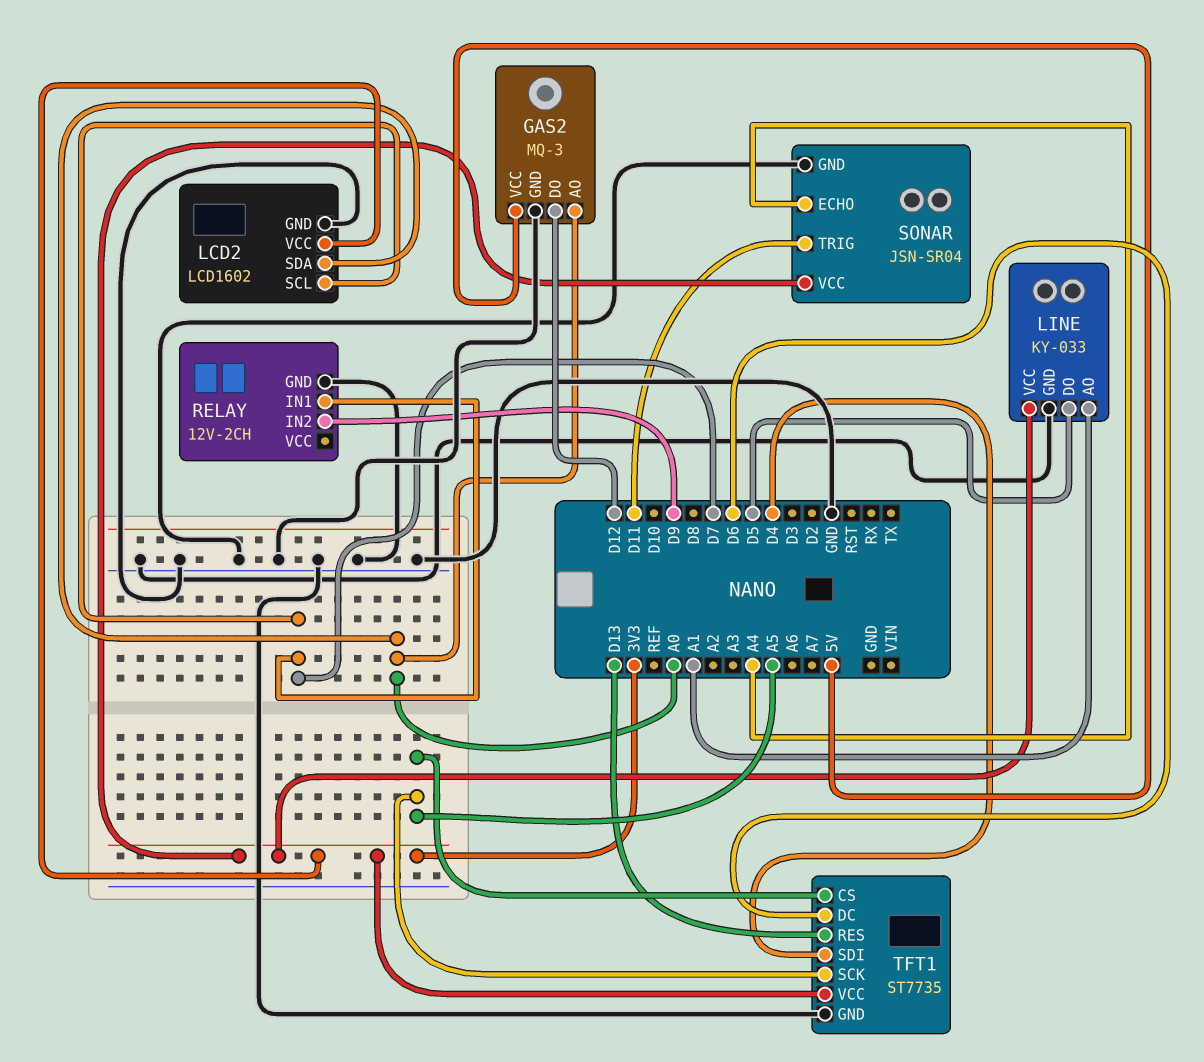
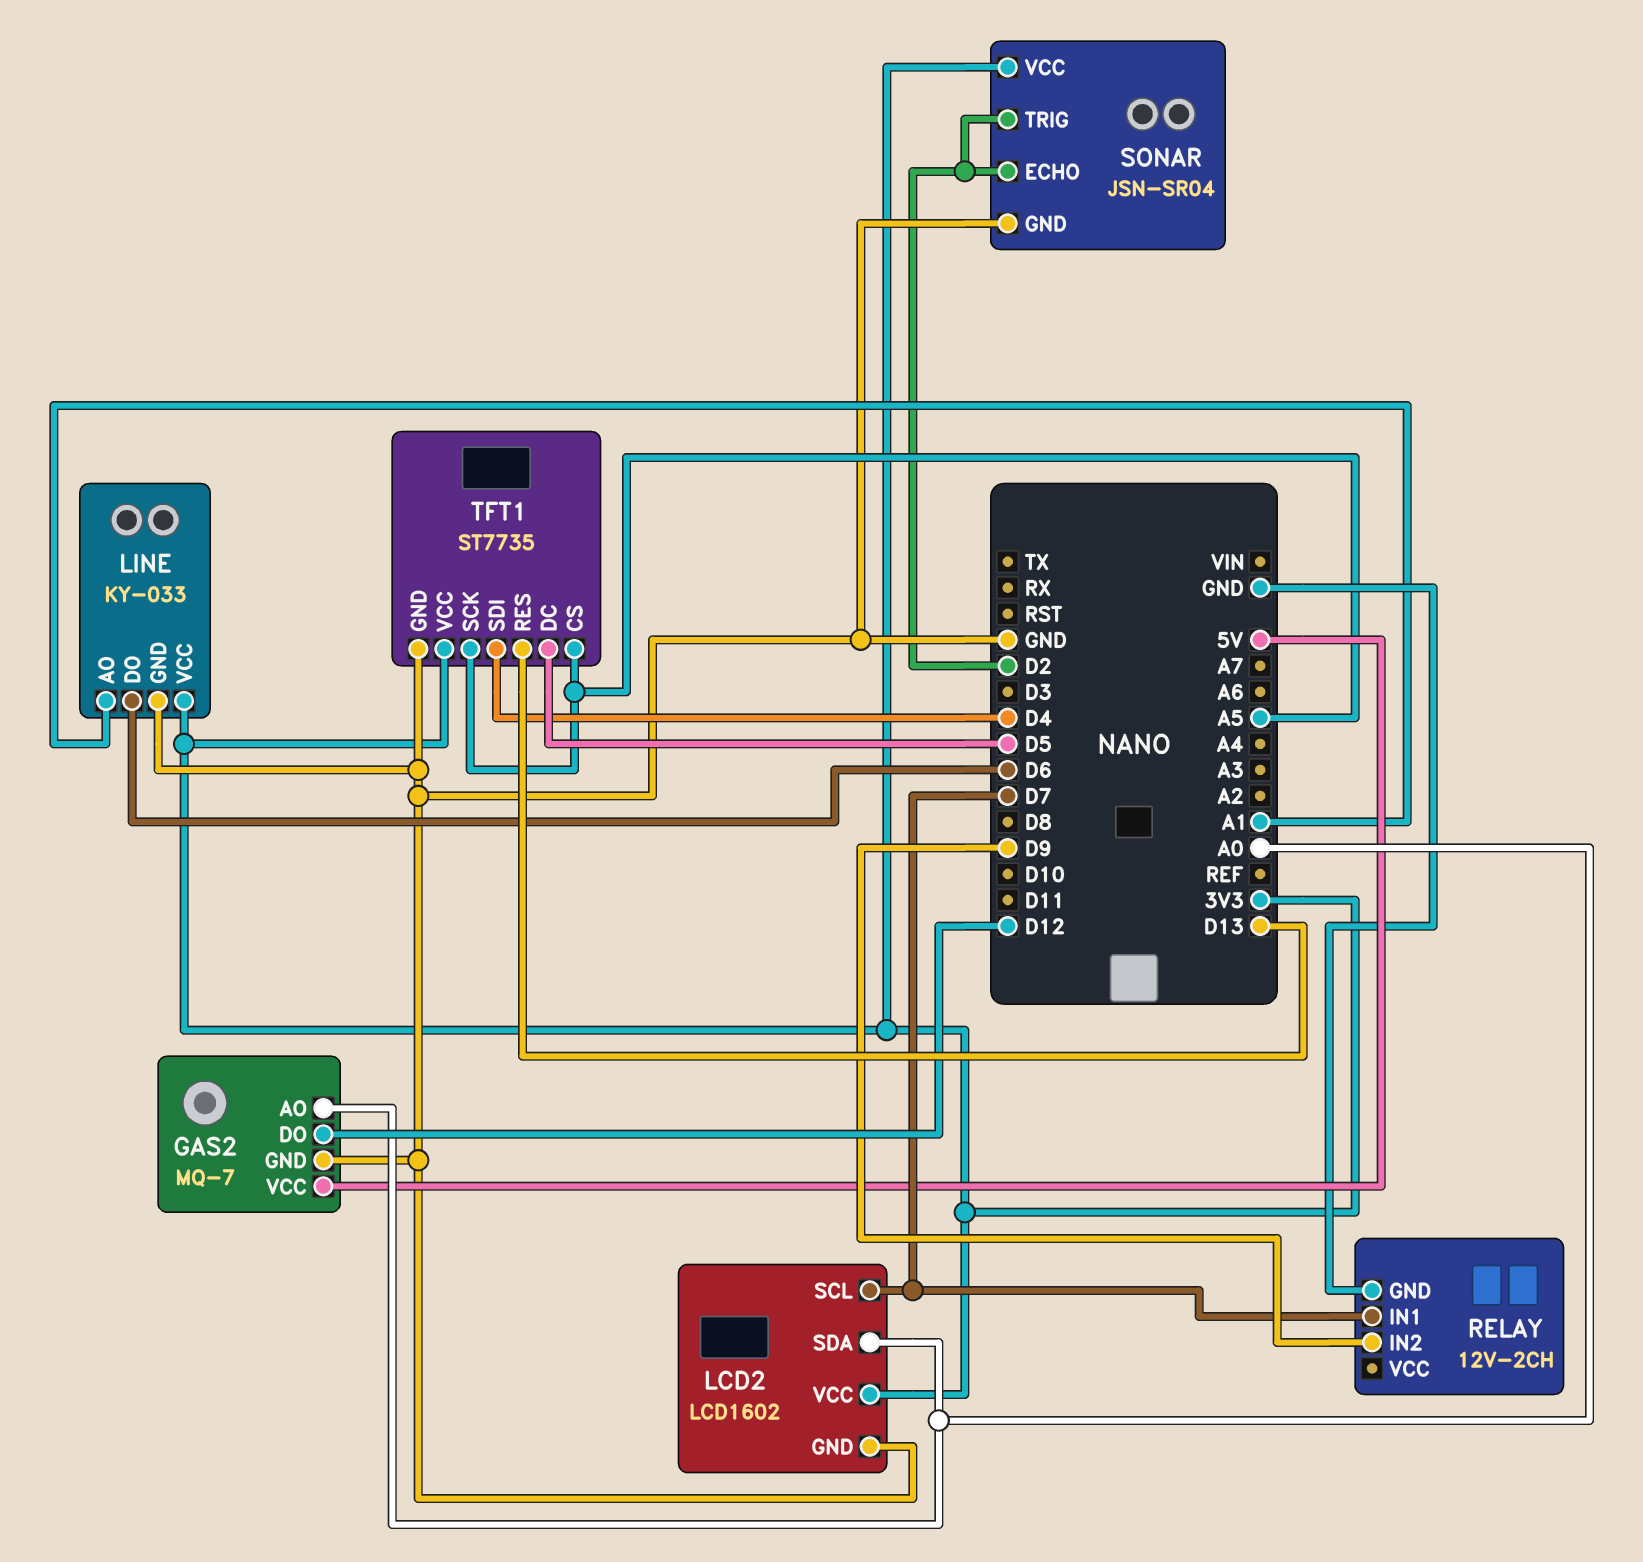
GAS2: MQ-3 -> MQ-7
LINE pin DO: D5 -> D6
SONAR pin ECHO: A4 -> D2
SONAR pin TRIG: D11 -> D2
TFT1 pin DC: D6 -> D5

